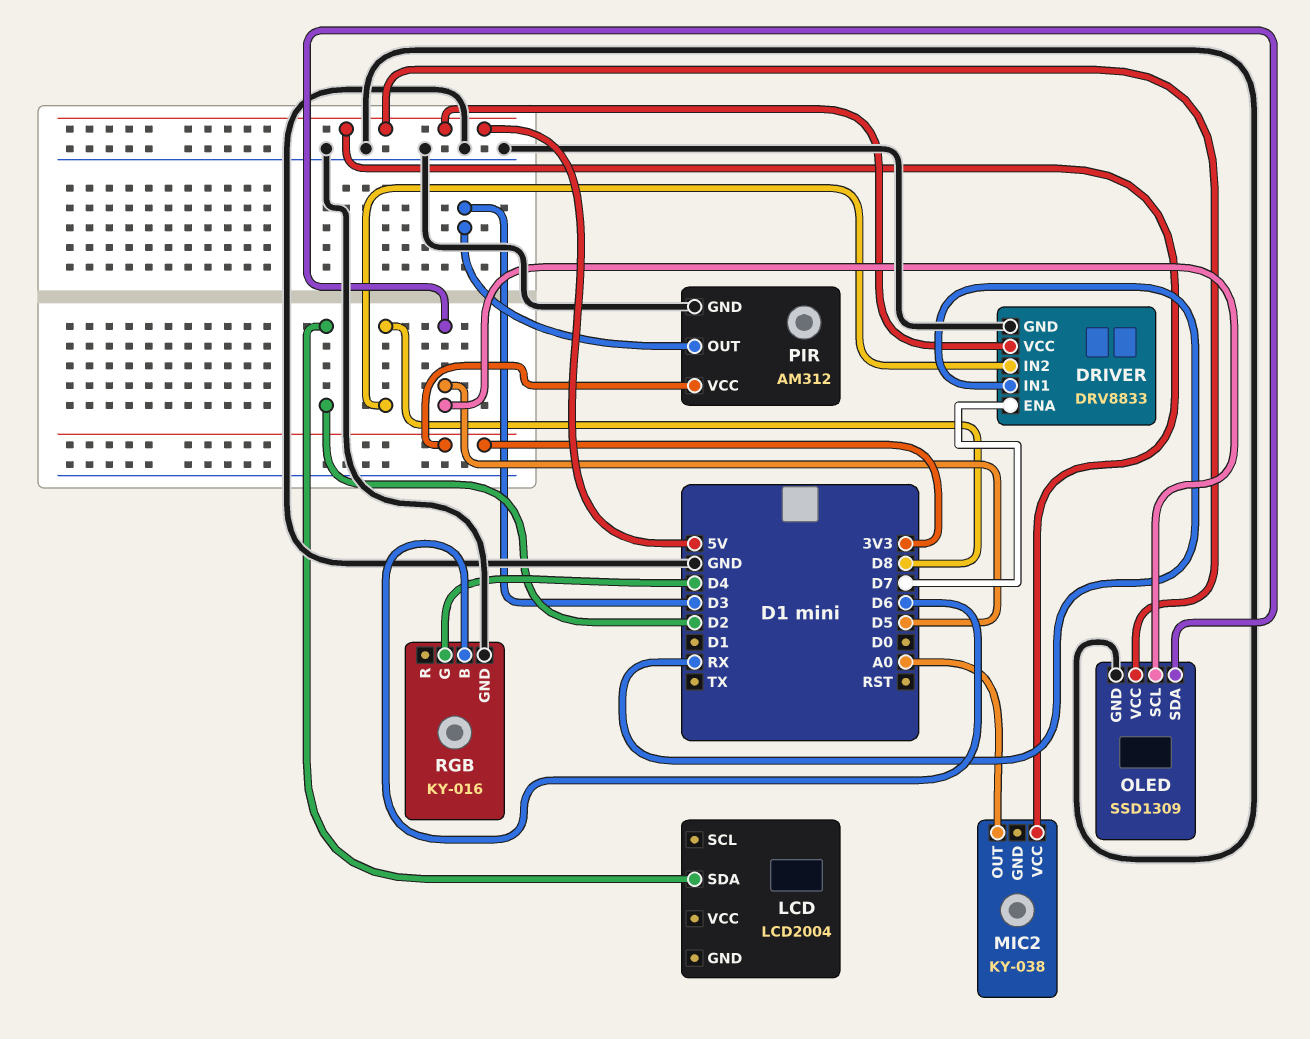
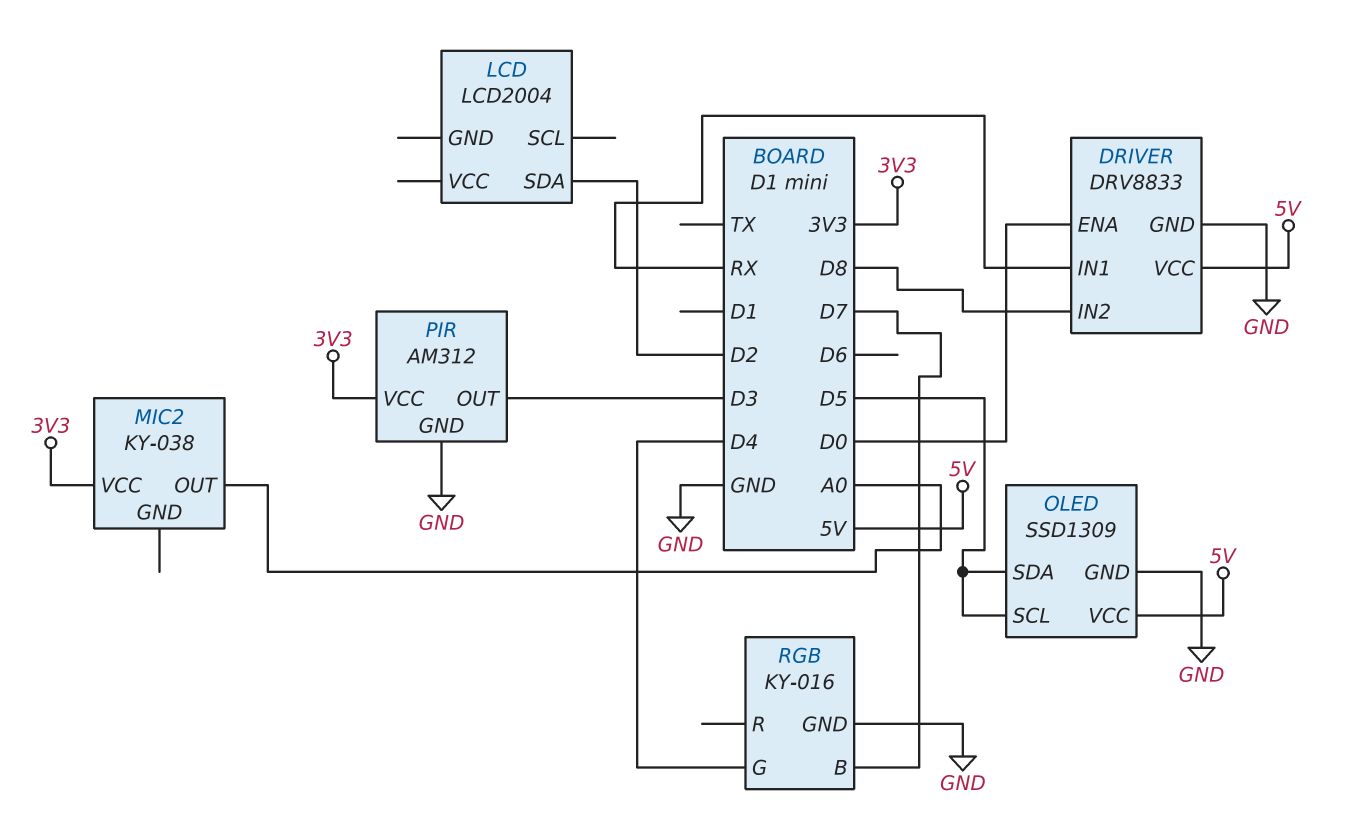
DRIVER pin ENA: D7 -> D0
MIC2 pin VCC: 5V -> 3V3
RGB pin B: D6 -> D7

